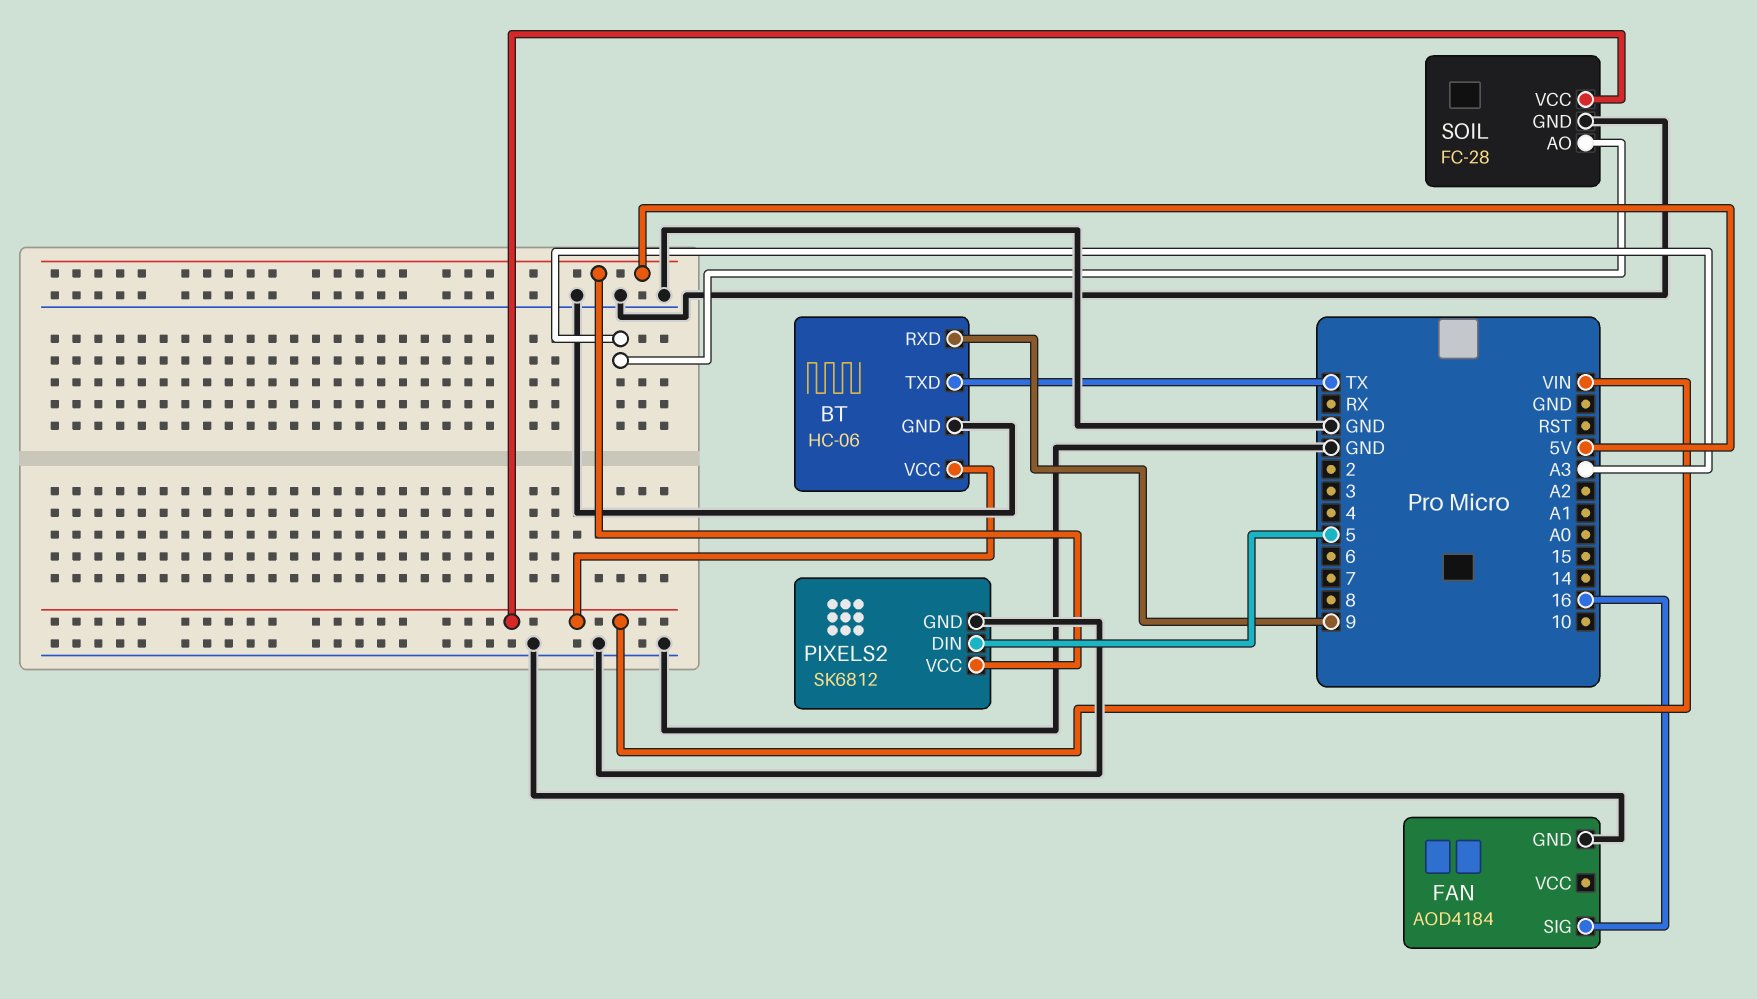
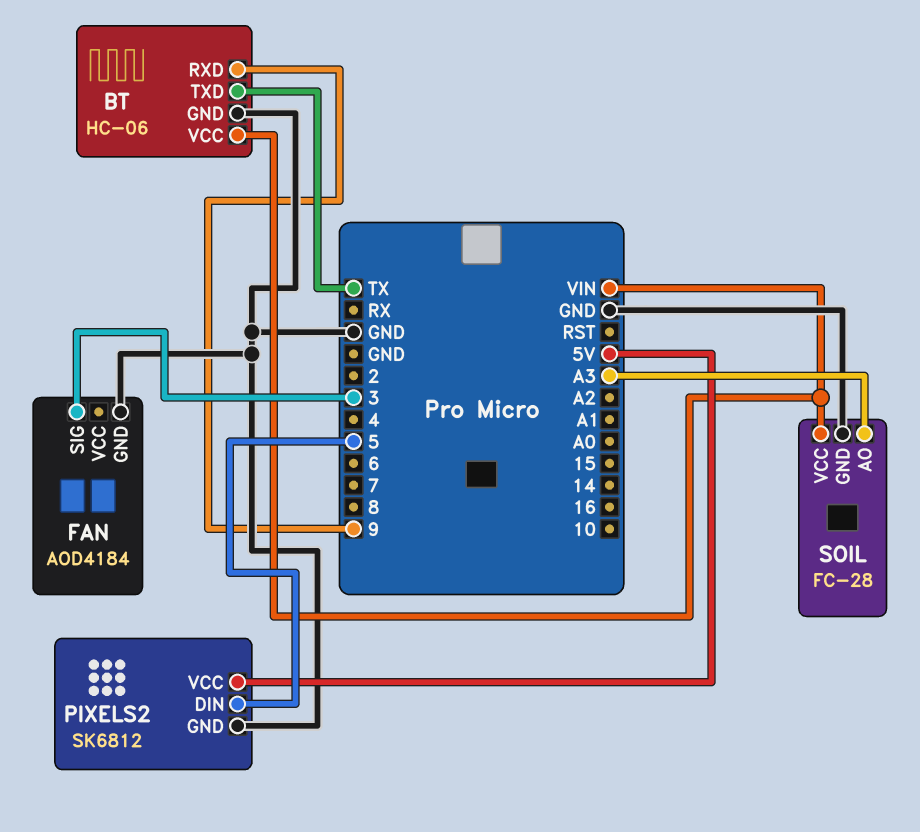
FAN pin SIG: 16 -> 3

